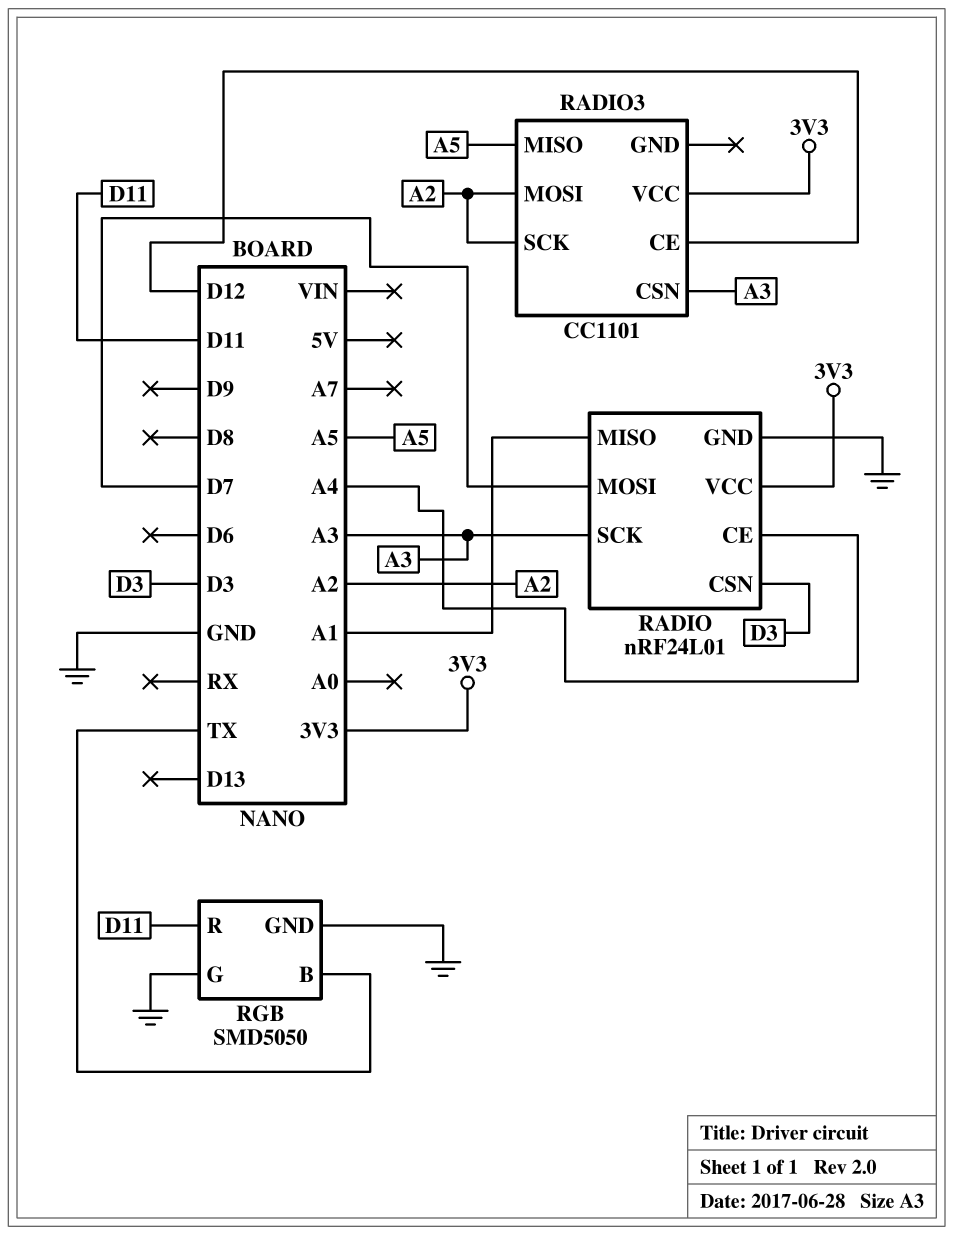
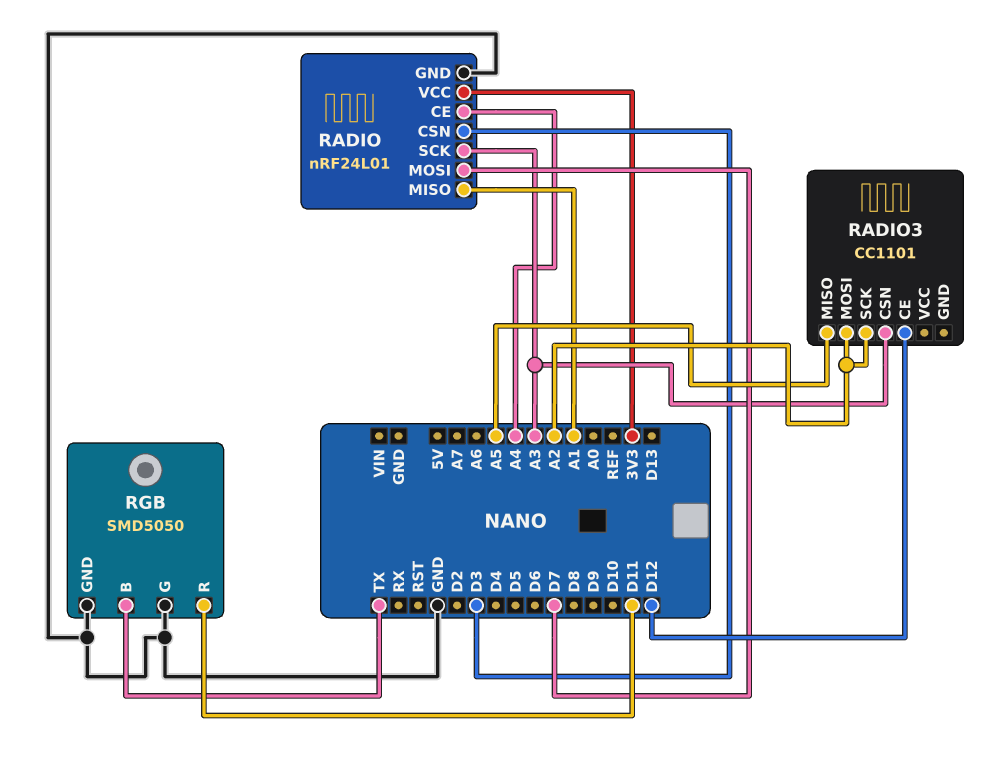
RADIO3 pin VCC: 3V3 -> none

